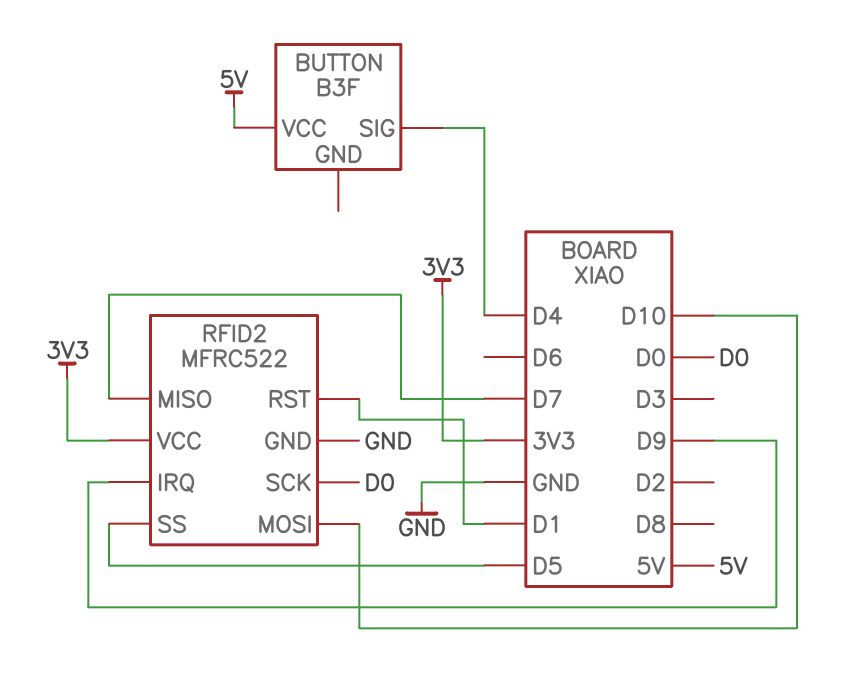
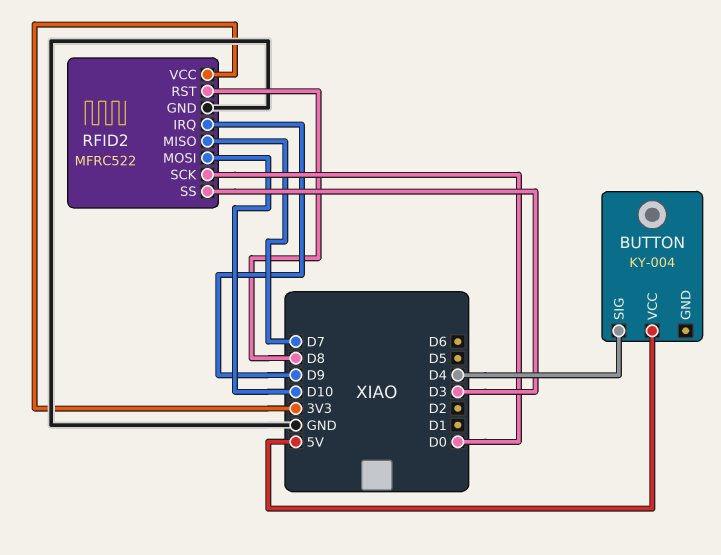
BUTTON: B3F -> KY-004
RFID2 pin RST: D1 -> D8
RFID2 pin SS: D5 -> D3

